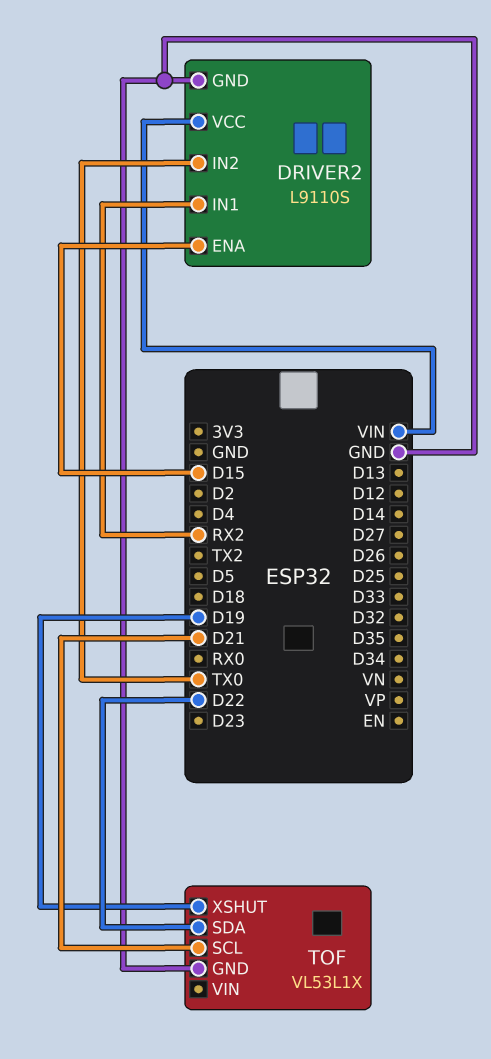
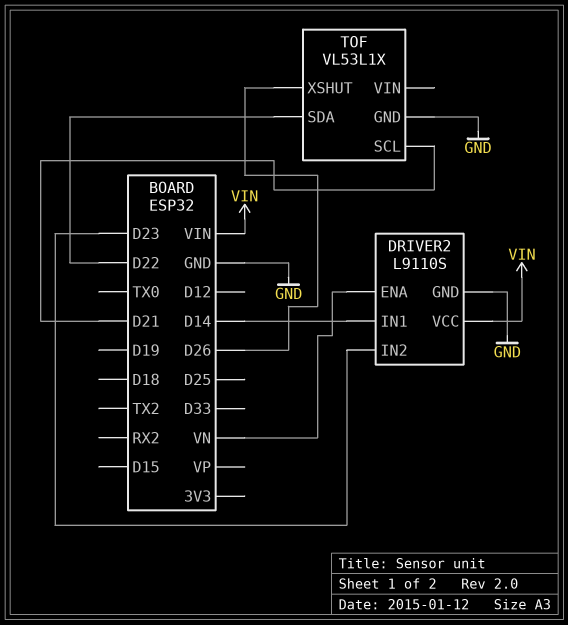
DRIVER2 pin ENA: D15 -> VN
DRIVER2 pin IN1: RX2 -> D14
DRIVER2 pin IN2: TX0 -> D23
TOF pin XSHUT: D19 -> D26

